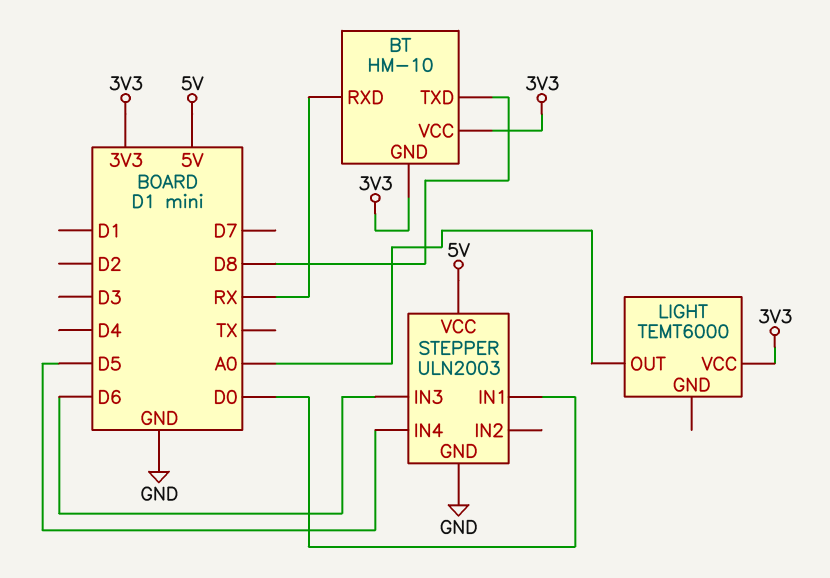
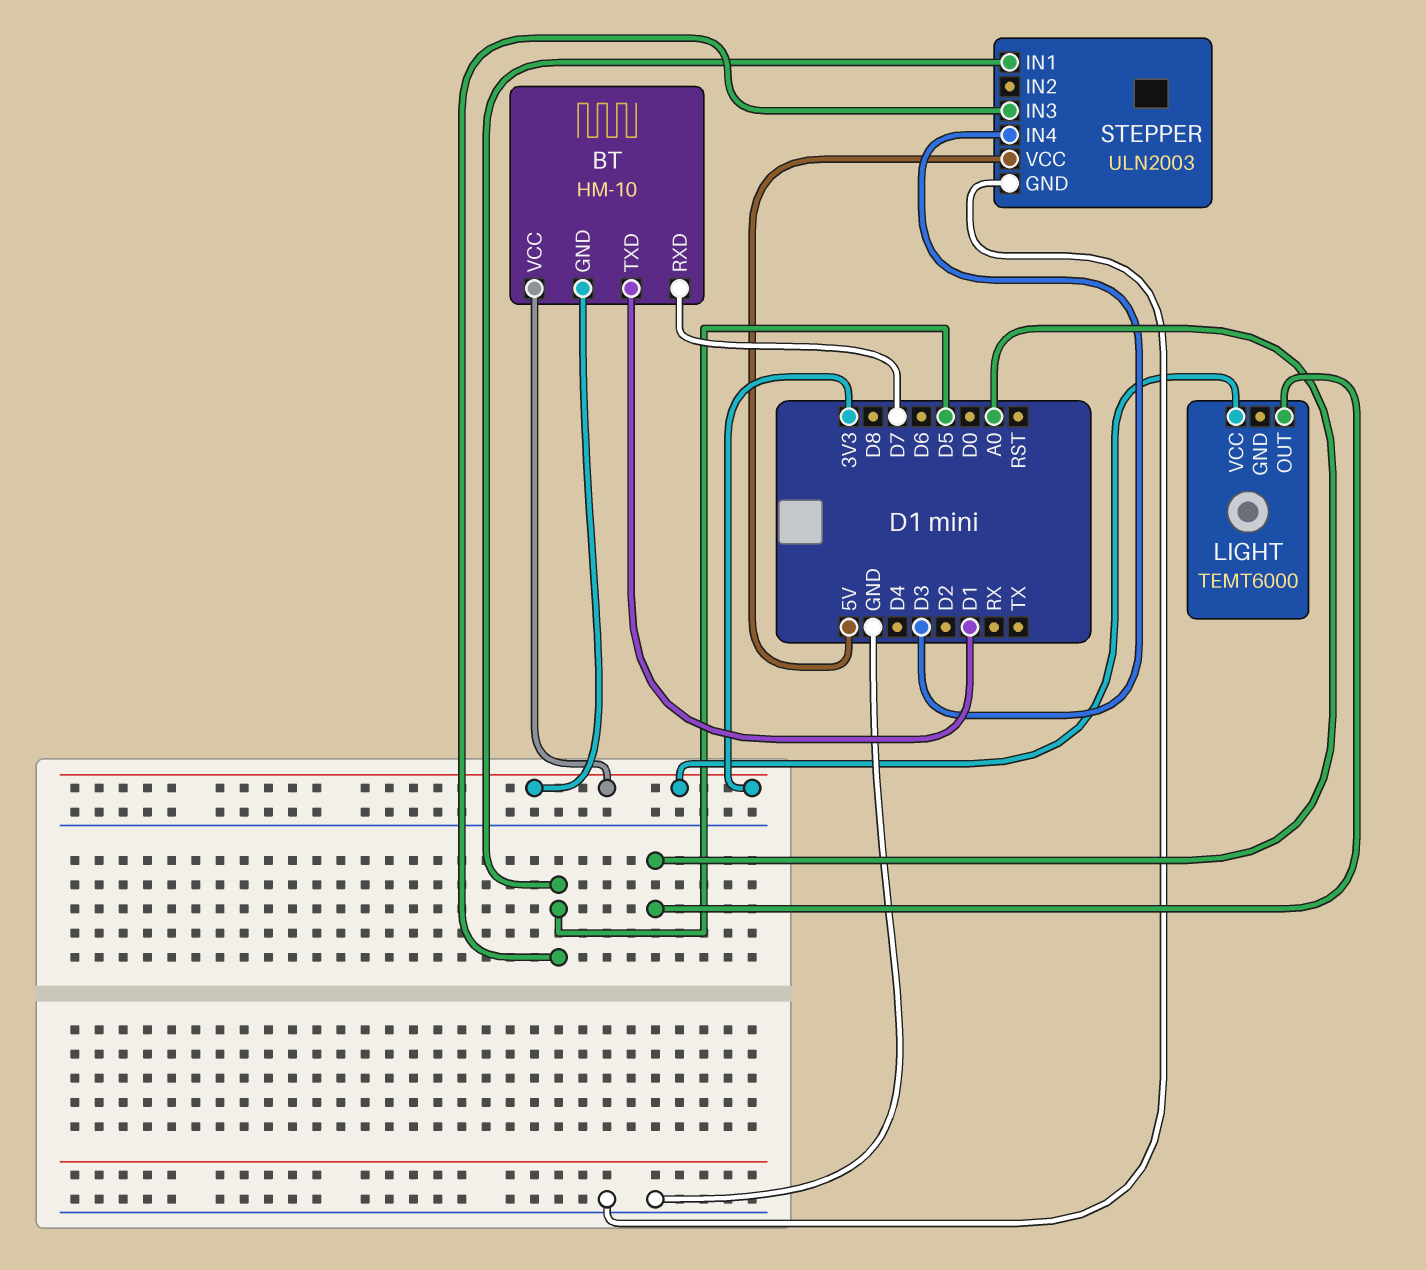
BT pin RXD: RX -> D7
BT pin TXD: D8 -> D1
STEPPER pin IN1: D0 -> D5
STEPPER pin IN3: D6 -> D5
STEPPER pin IN4: D5 -> D3

